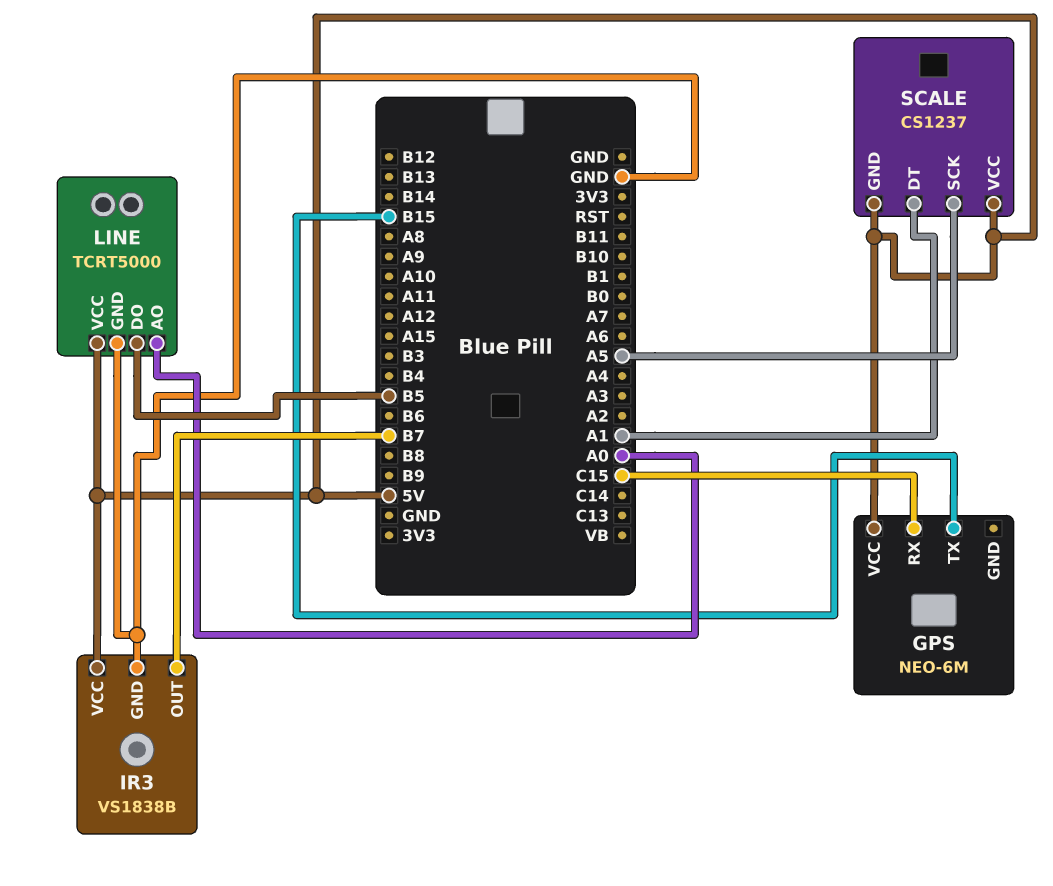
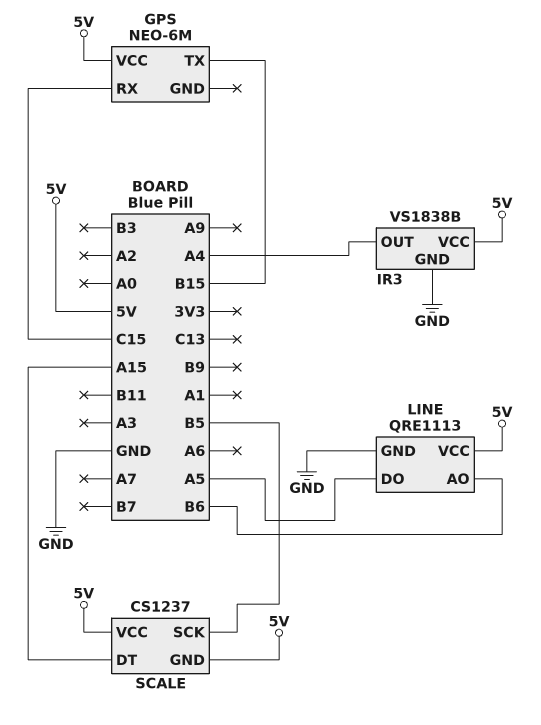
IR3 pin OUT: B7 -> A4
LINE: TCRT5000 -> QRE1113
LINE pin AO: A0 -> B6
LINE pin DO: B5 -> A5
SCALE pin DT: A1 -> A15
SCALE pin SCK: A5 -> B5

